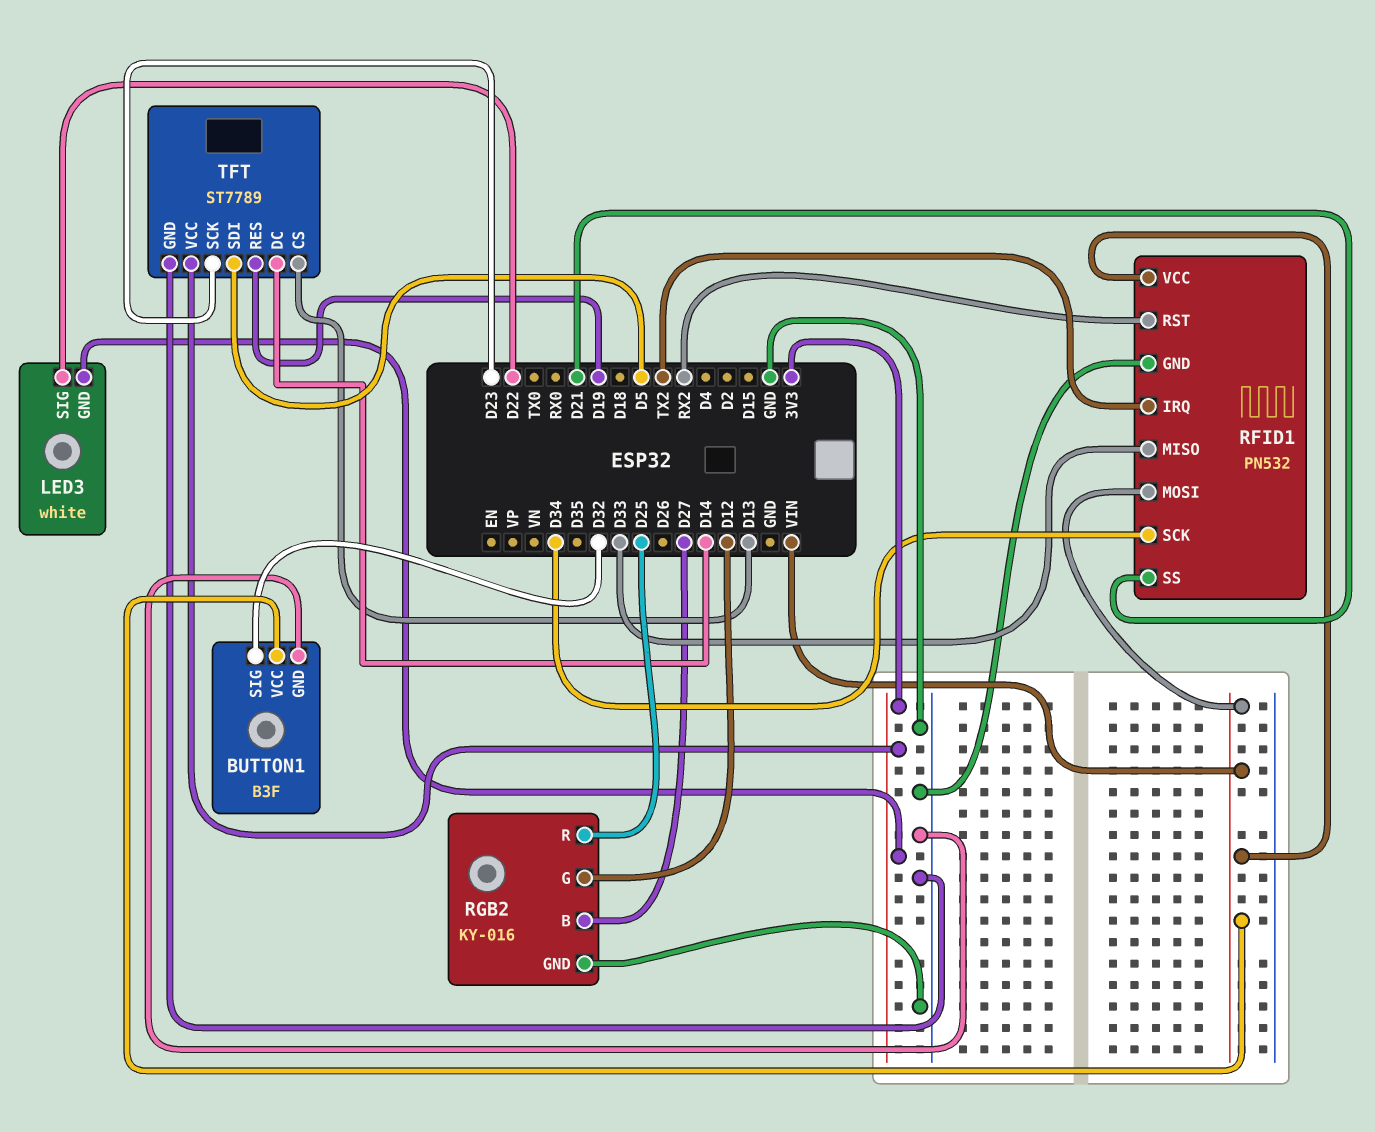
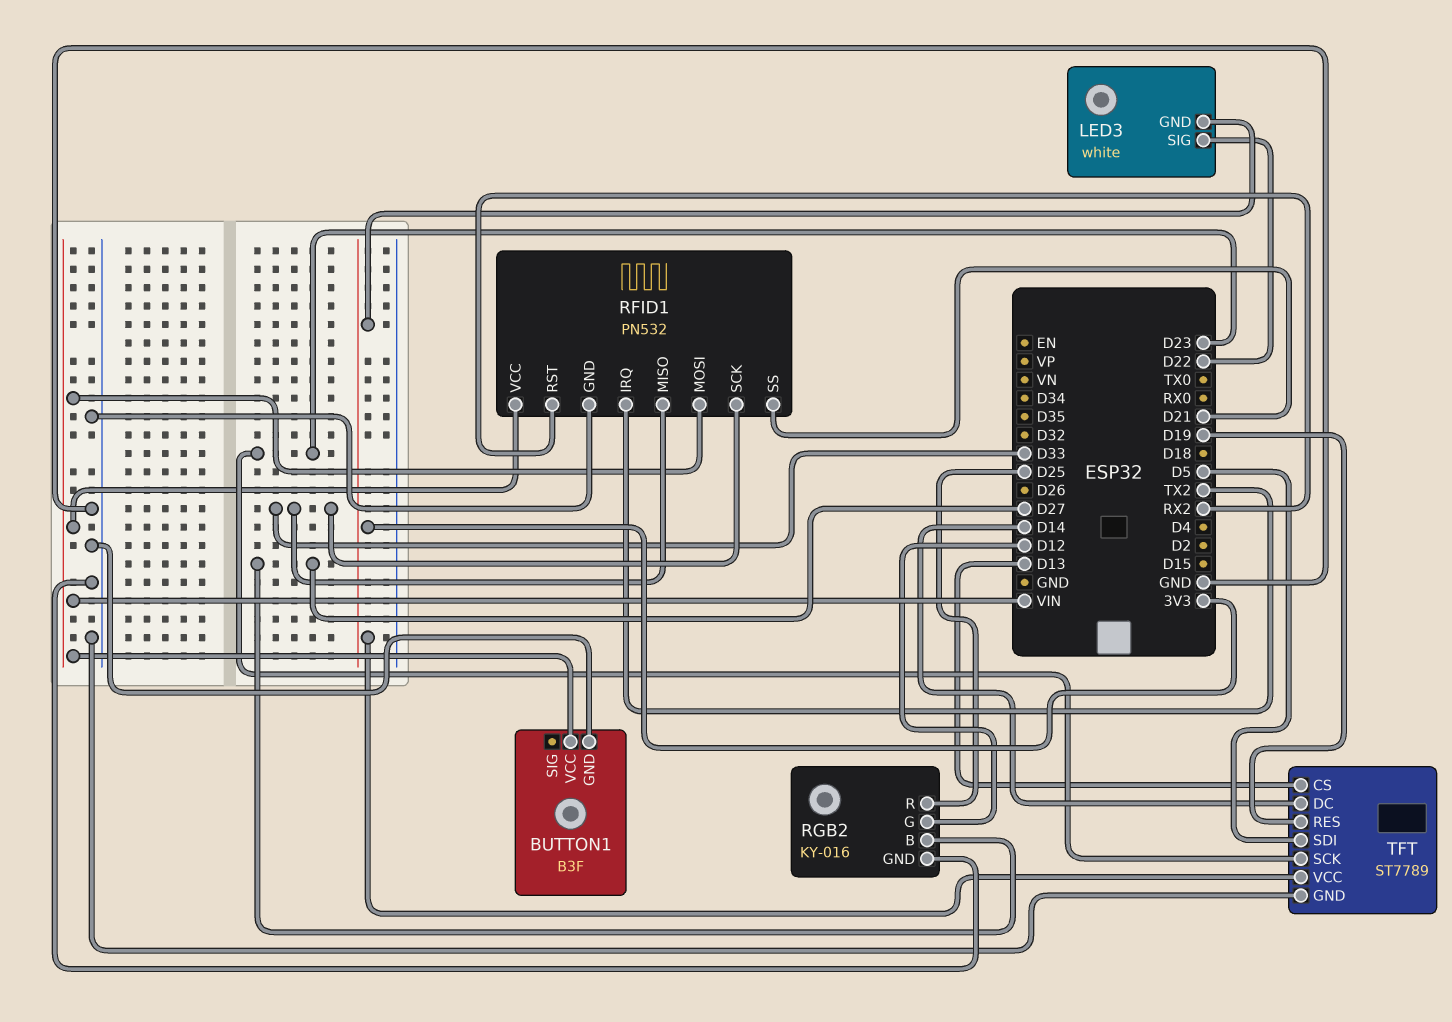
BUTTON1 pin SIG: D32 -> none
RFID1 pin SCK: D34 -> D33

